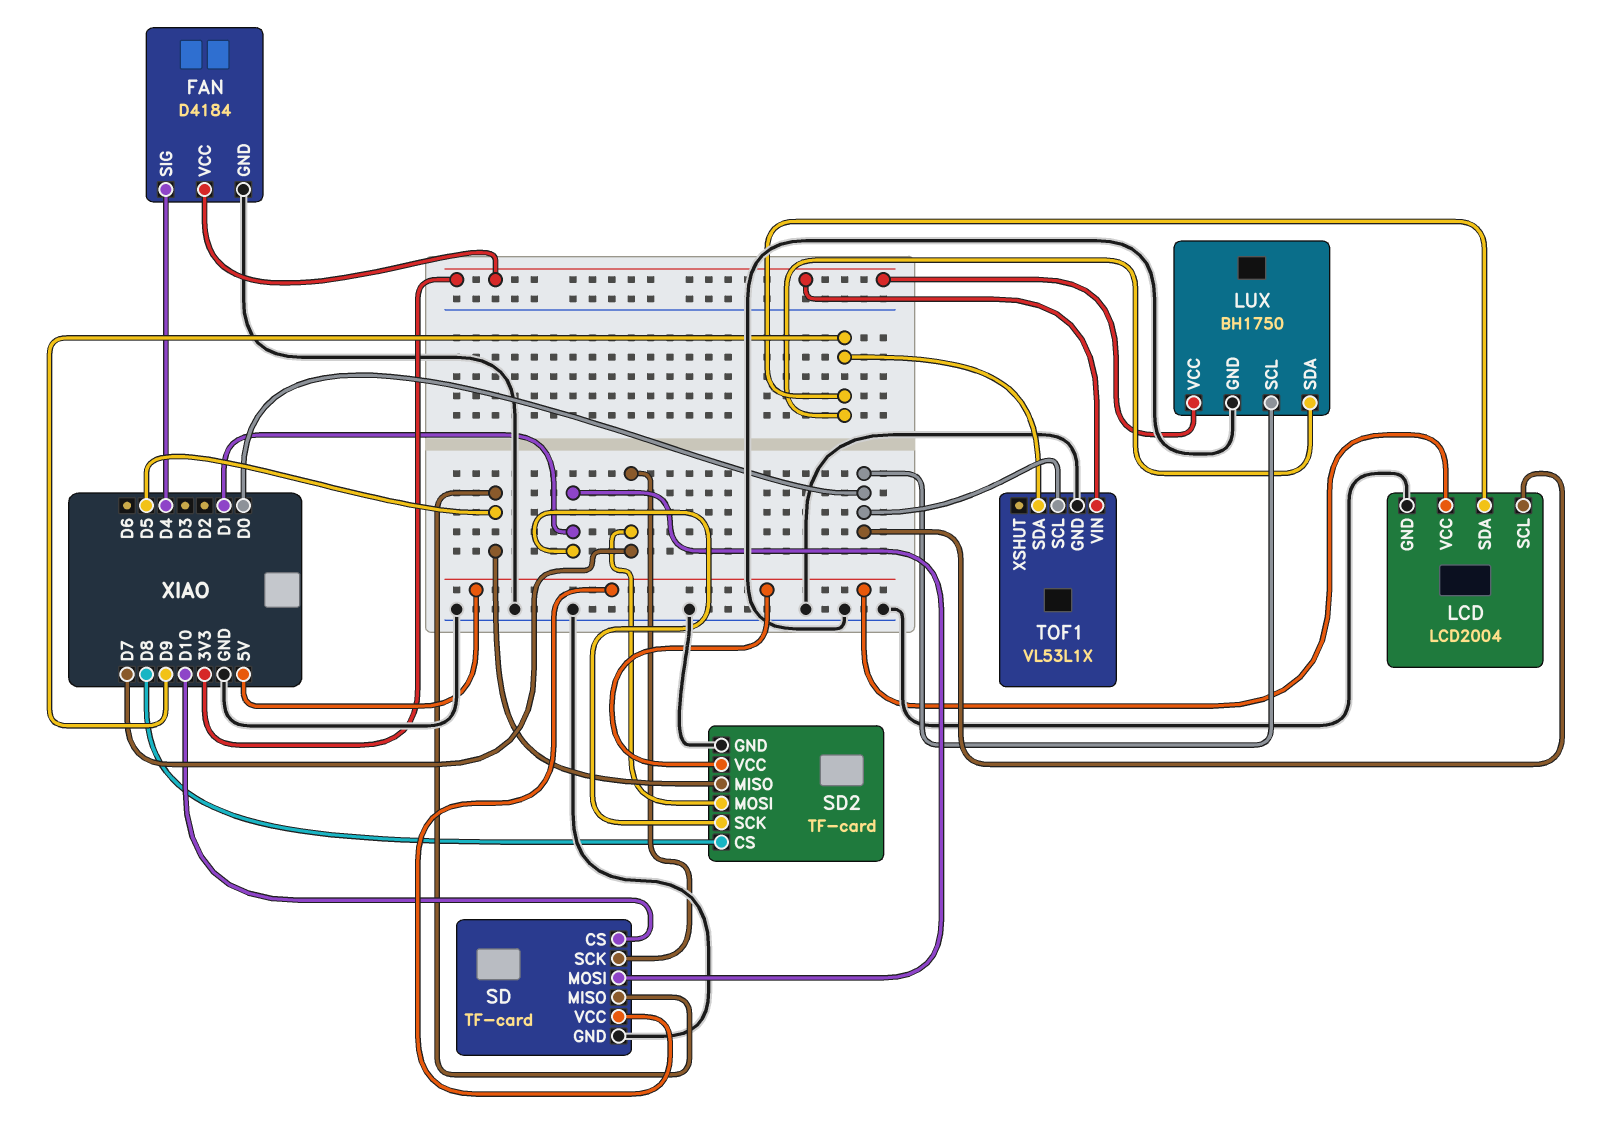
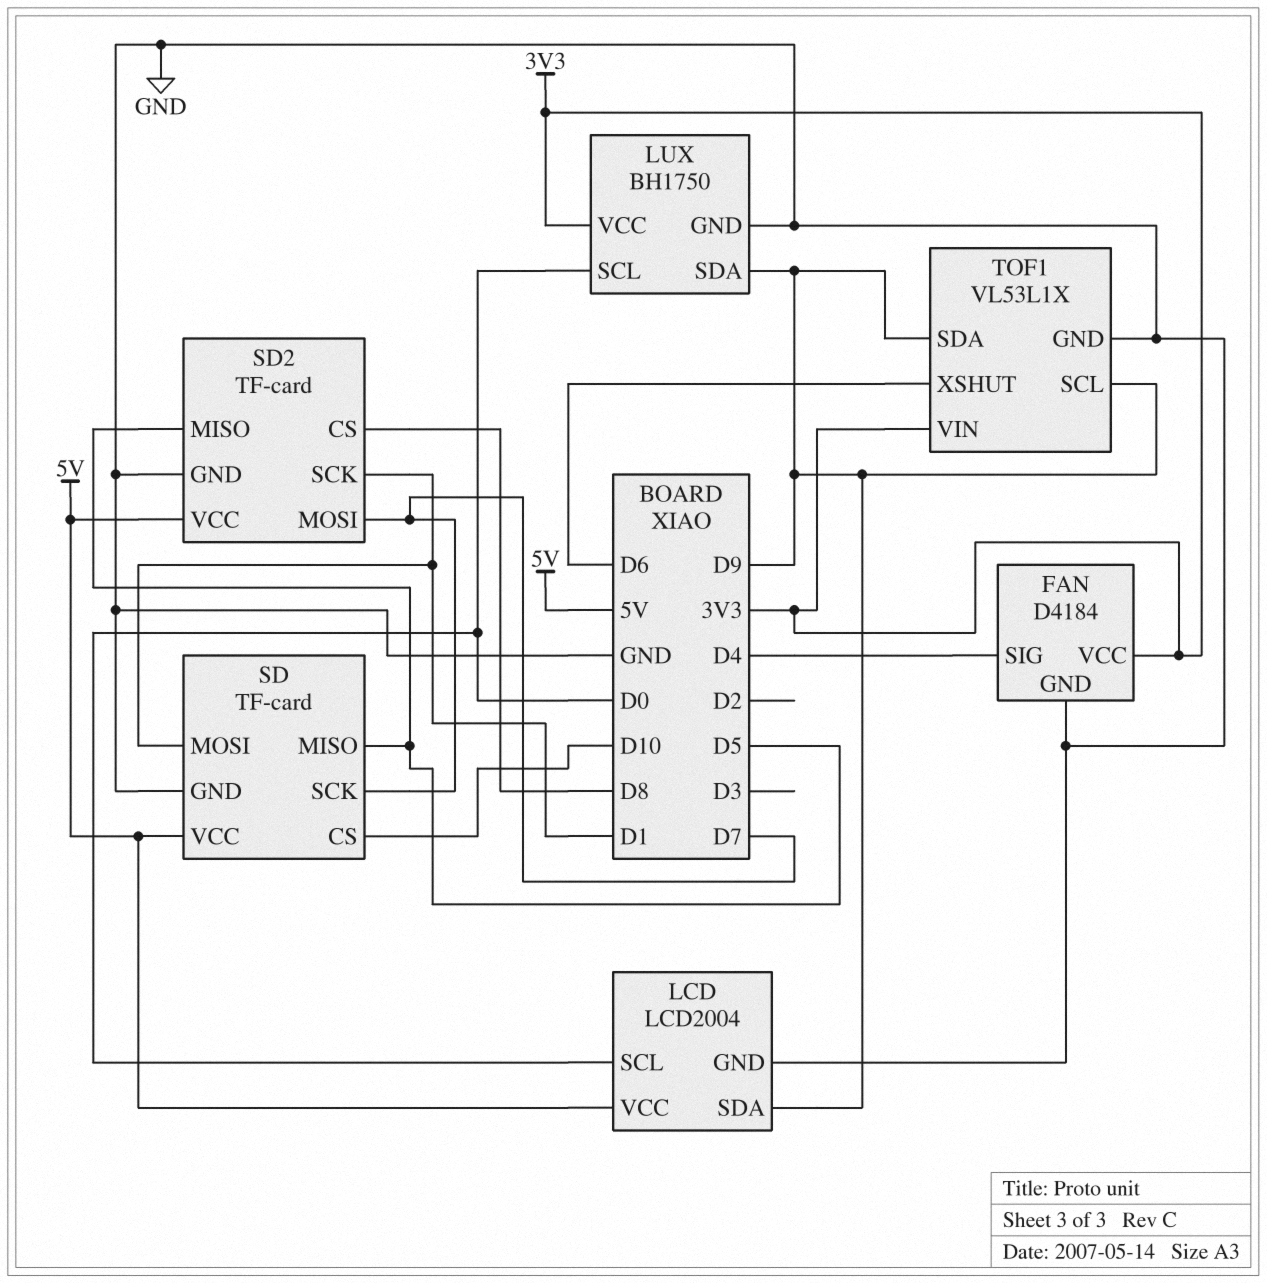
TOF1 pin SCL: D0 -> D9
TOF1 pin XSHUT: none -> D6

